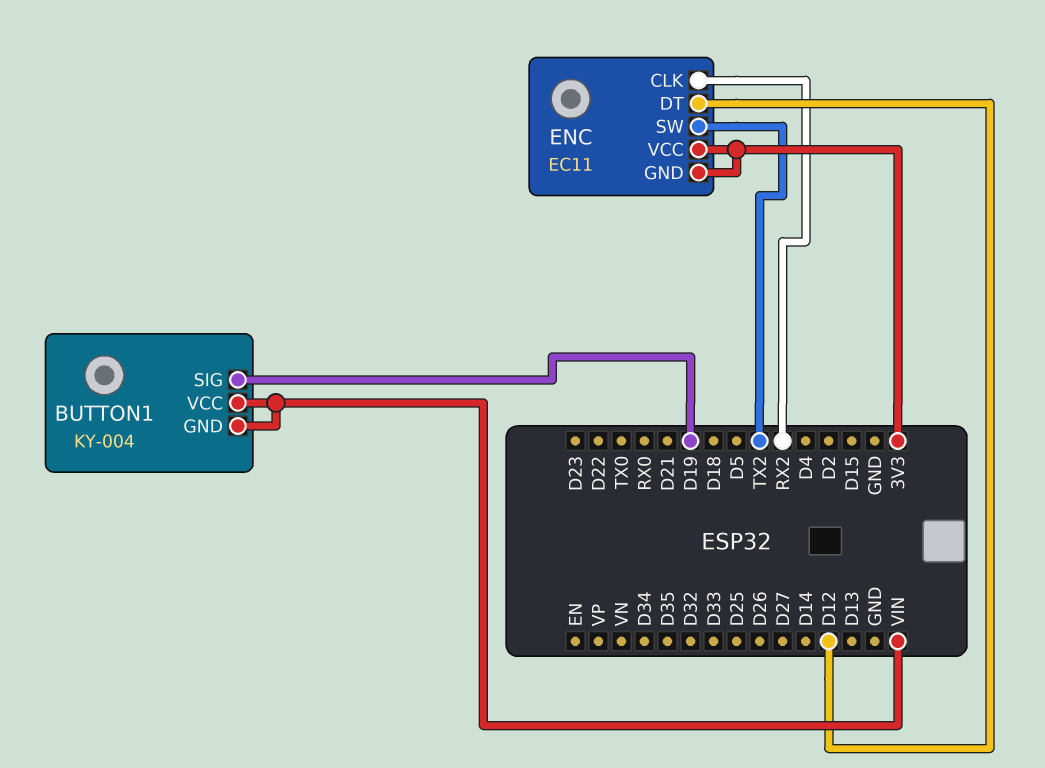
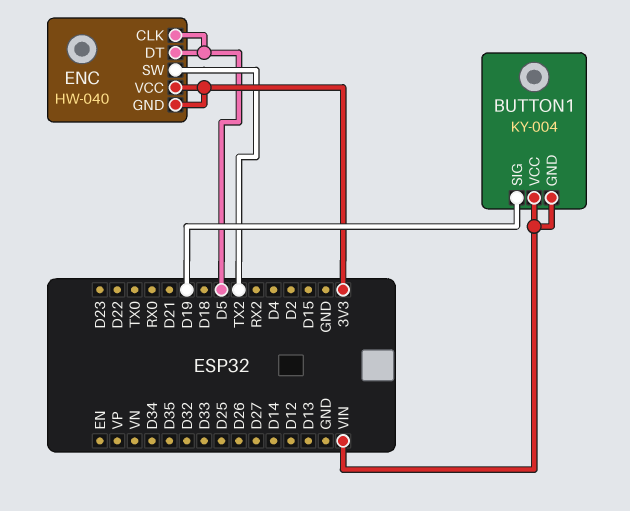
ENC: EC11 -> HW-040
ENC pin CLK: RX2 -> D5
ENC pin DT: D12 -> D5

